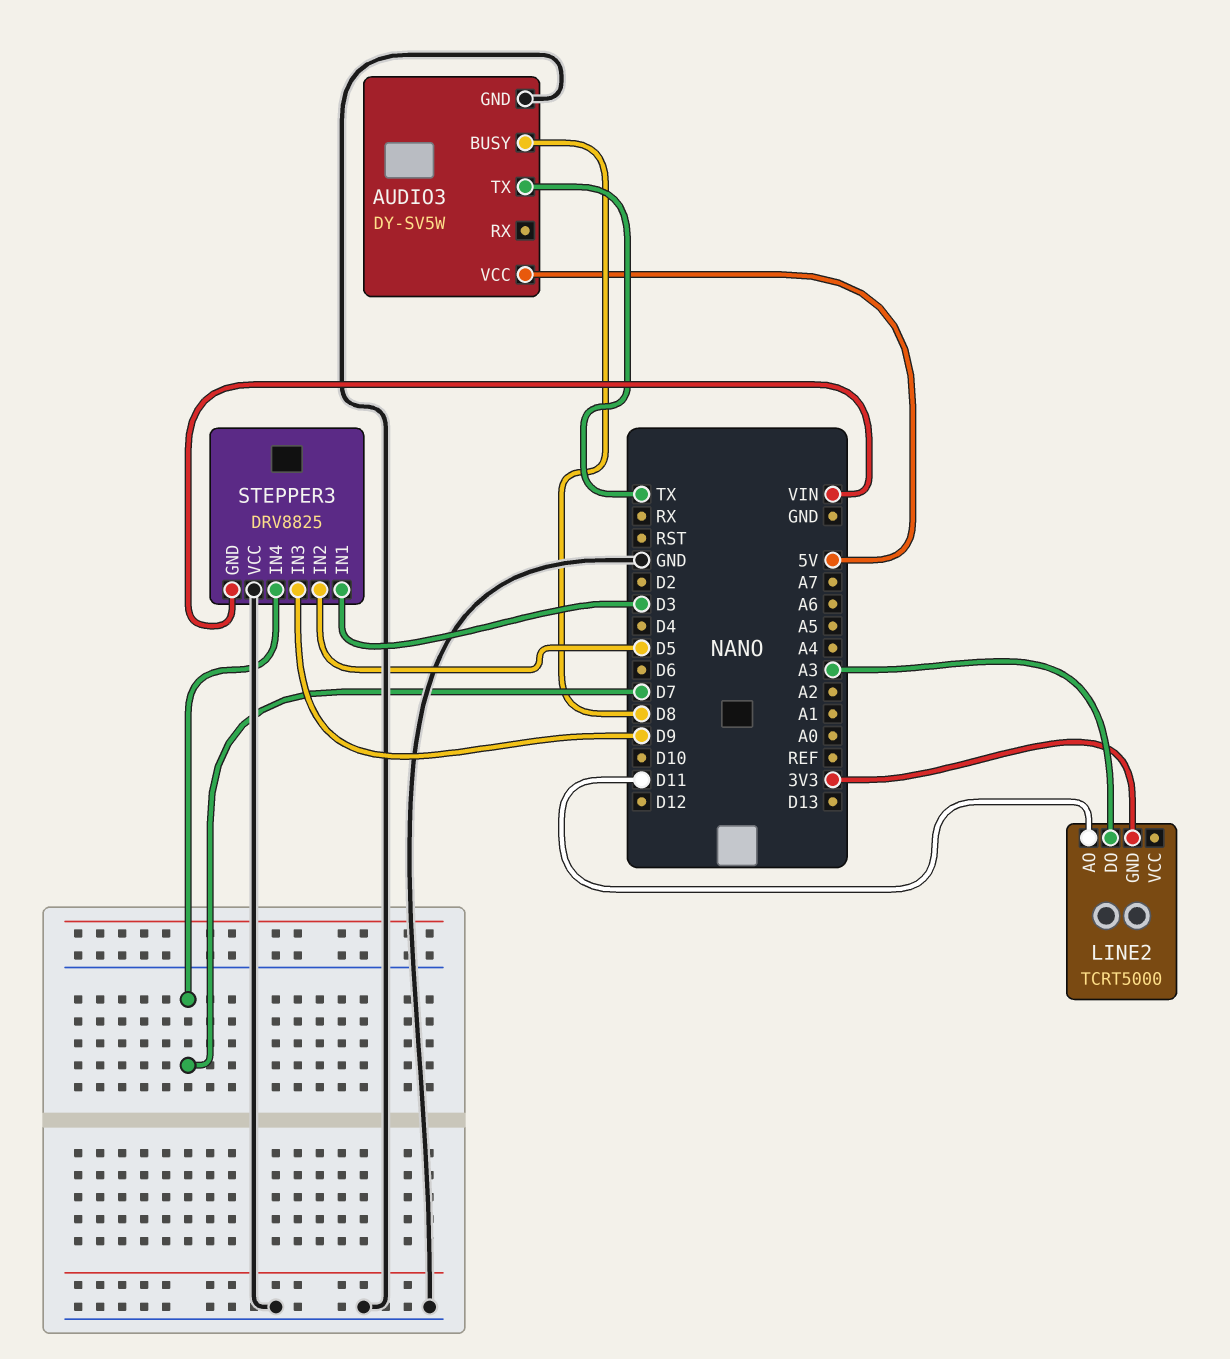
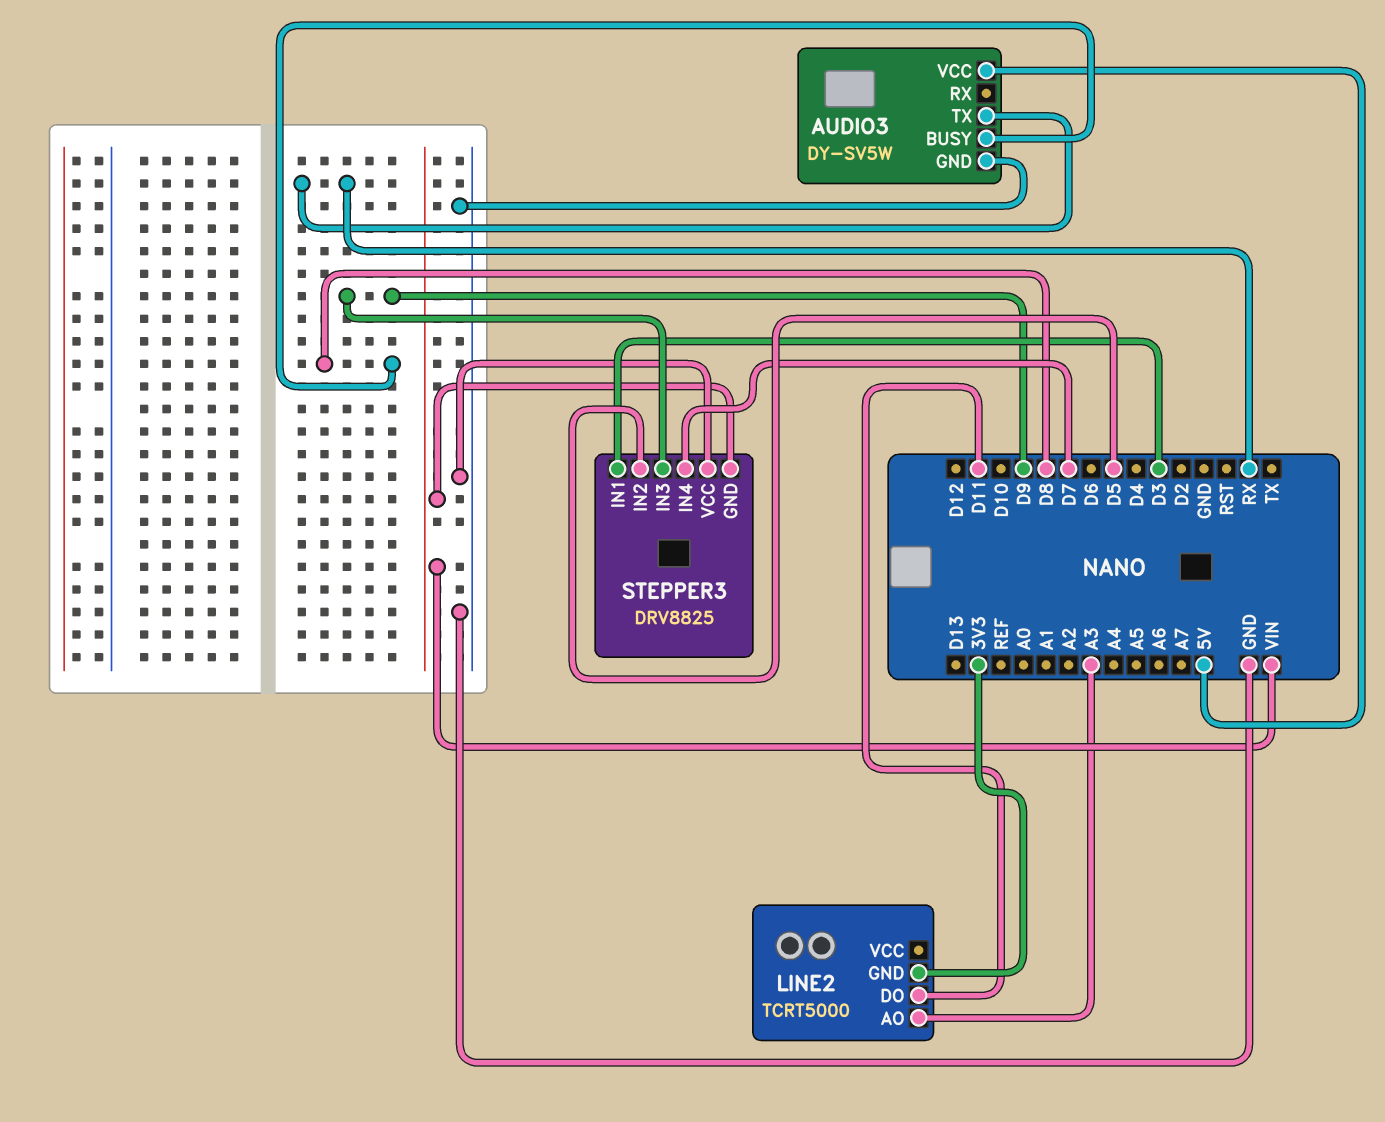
AUDIO3 pin TX: TX -> RX
LINE2 pin AO: D11 -> A3
LINE2 pin DO: A3 -> D11

